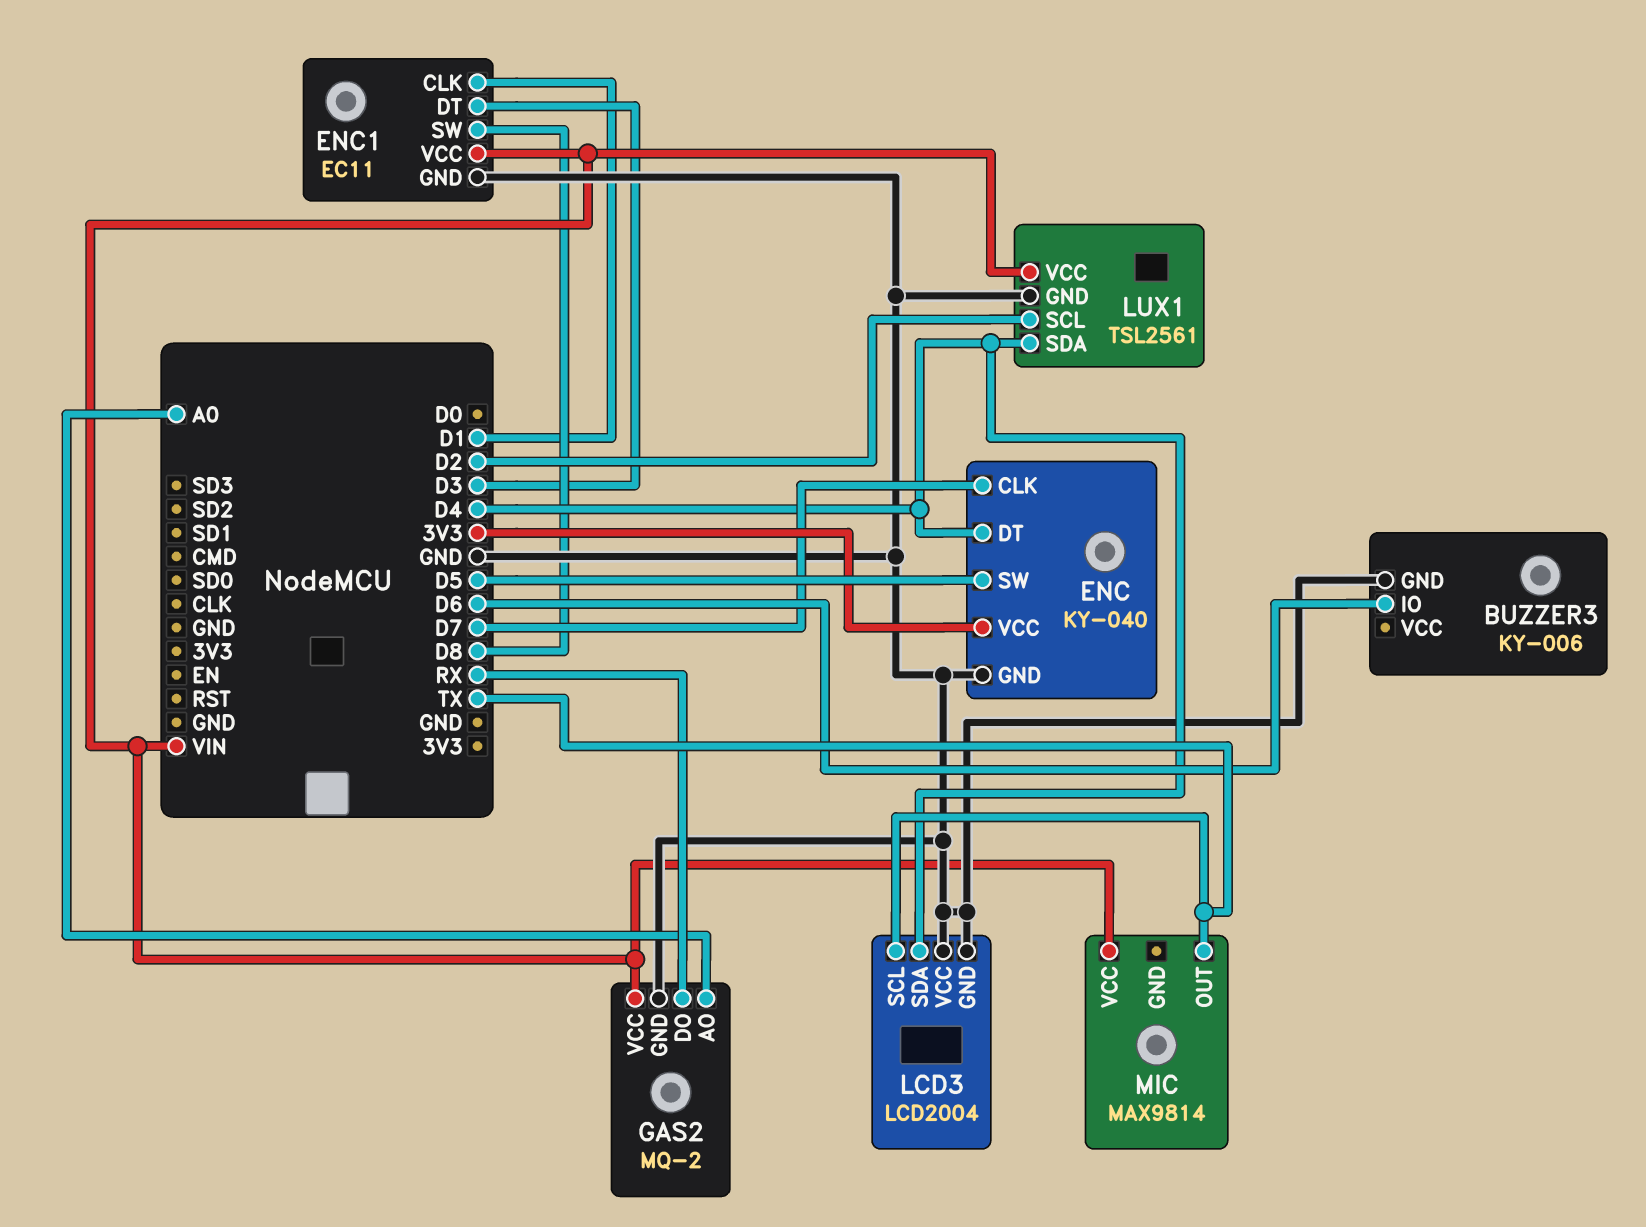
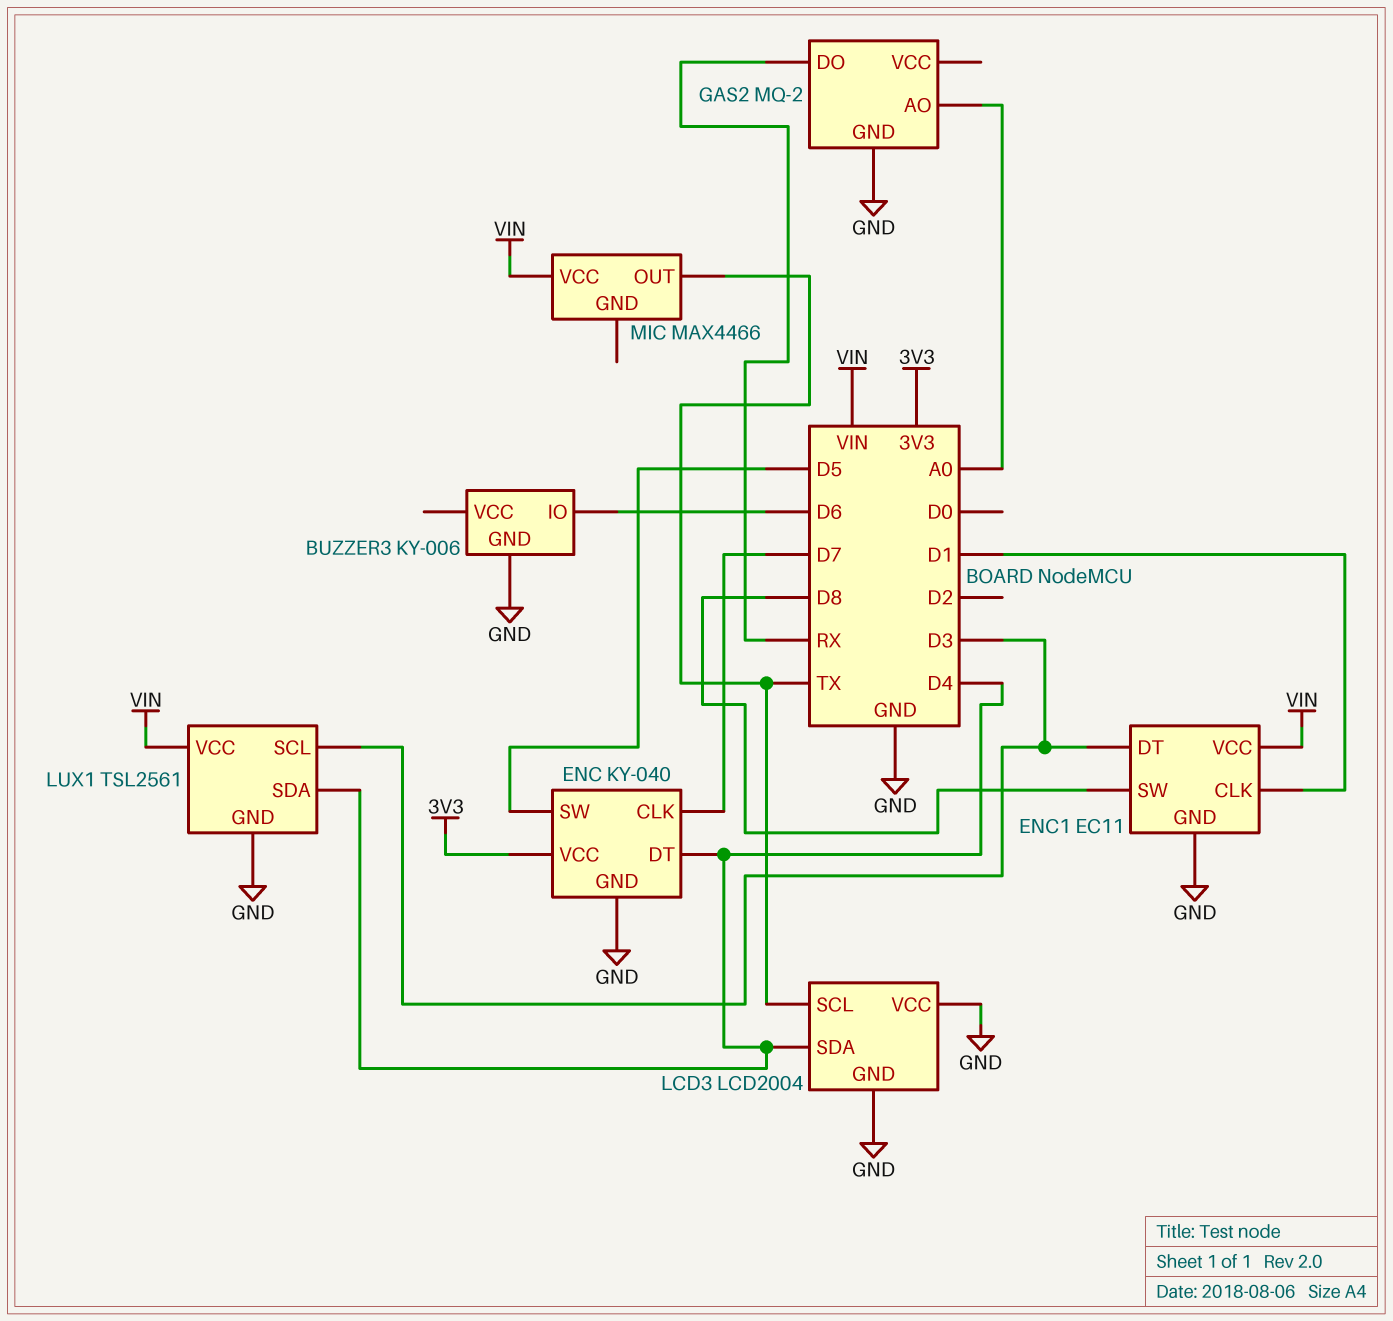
GAS2 pin VCC: VIN -> none
LUX1 pin SCL: D2 -> D3
MIC: MAX9814 -> MAX4466

